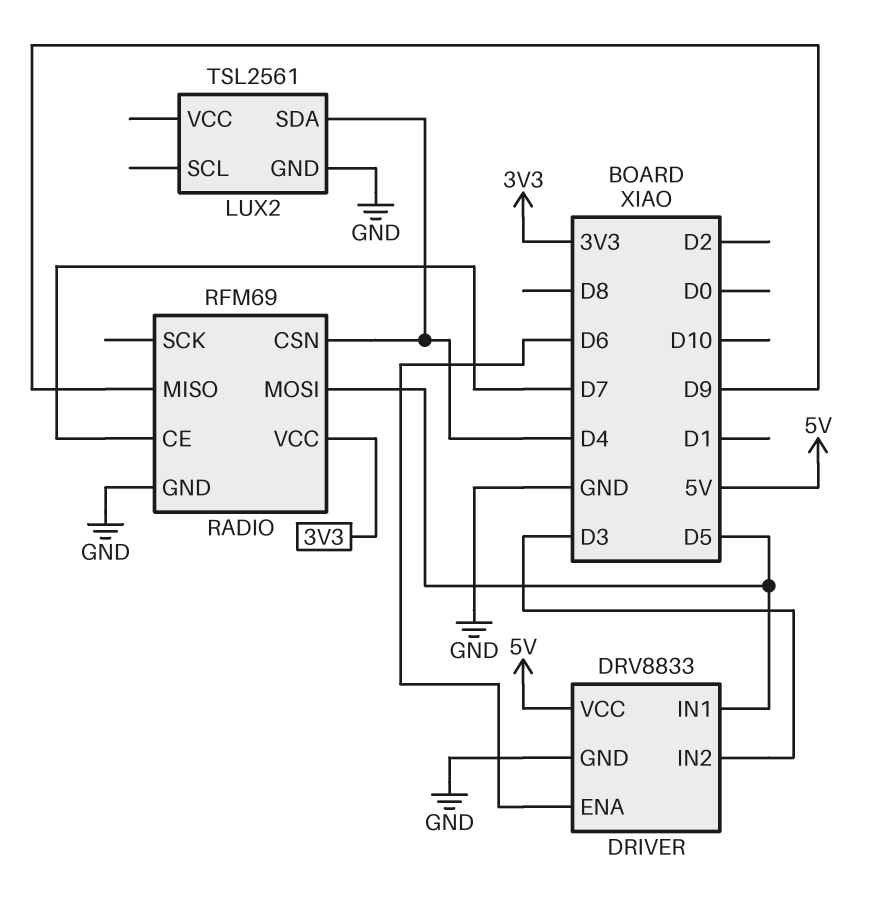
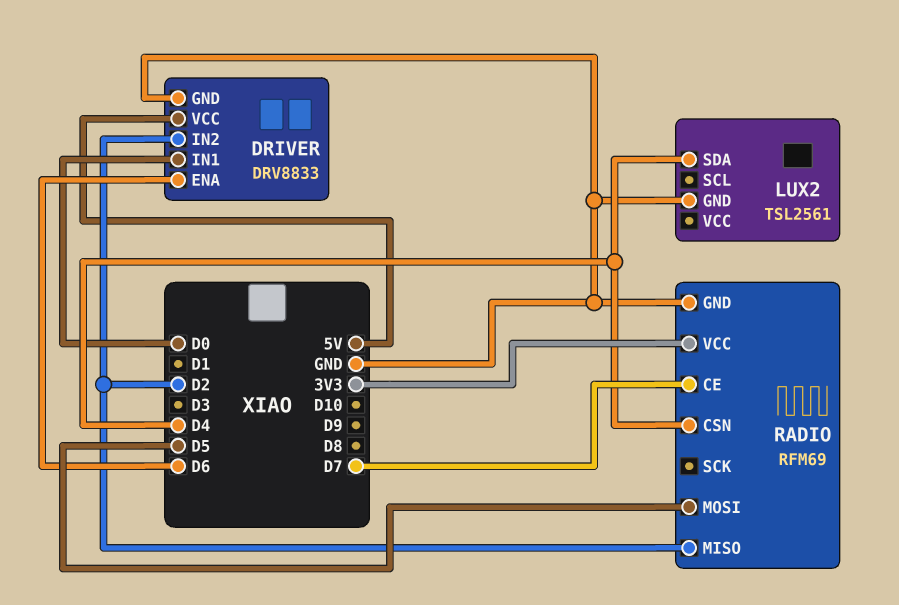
DRIVER pin IN1: D5 -> D0
DRIVER pin IN2: D3 -> D2
RADIO pin MISO: D9 -> D2

